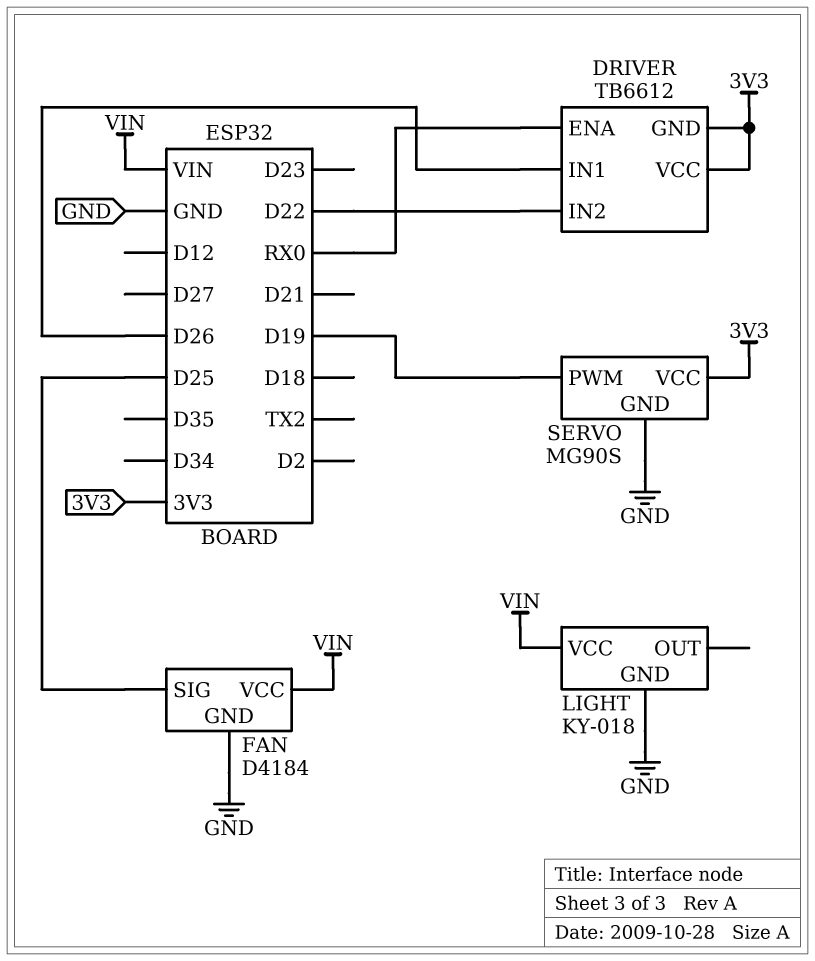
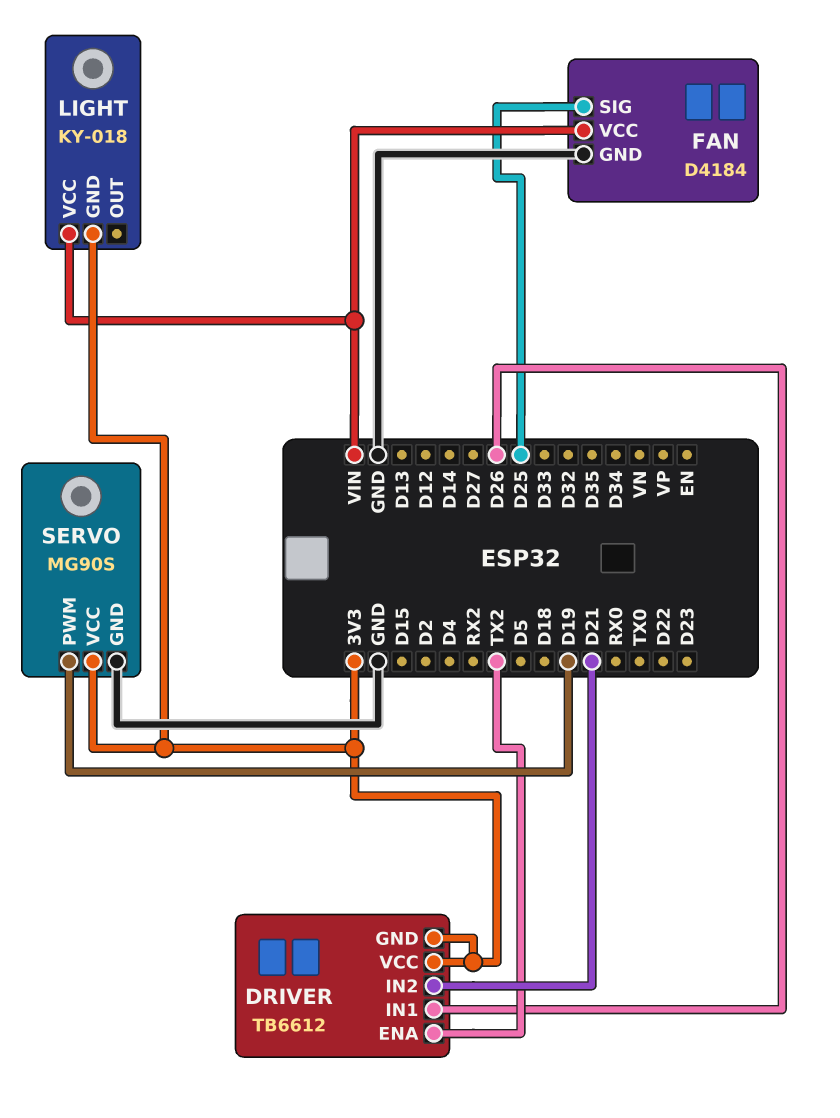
DRIVER pin ENA: RX0 -> TX2
DRIVER pin IN2: D22 -> D21
LIGHT pin GND: GND -> 3V3

